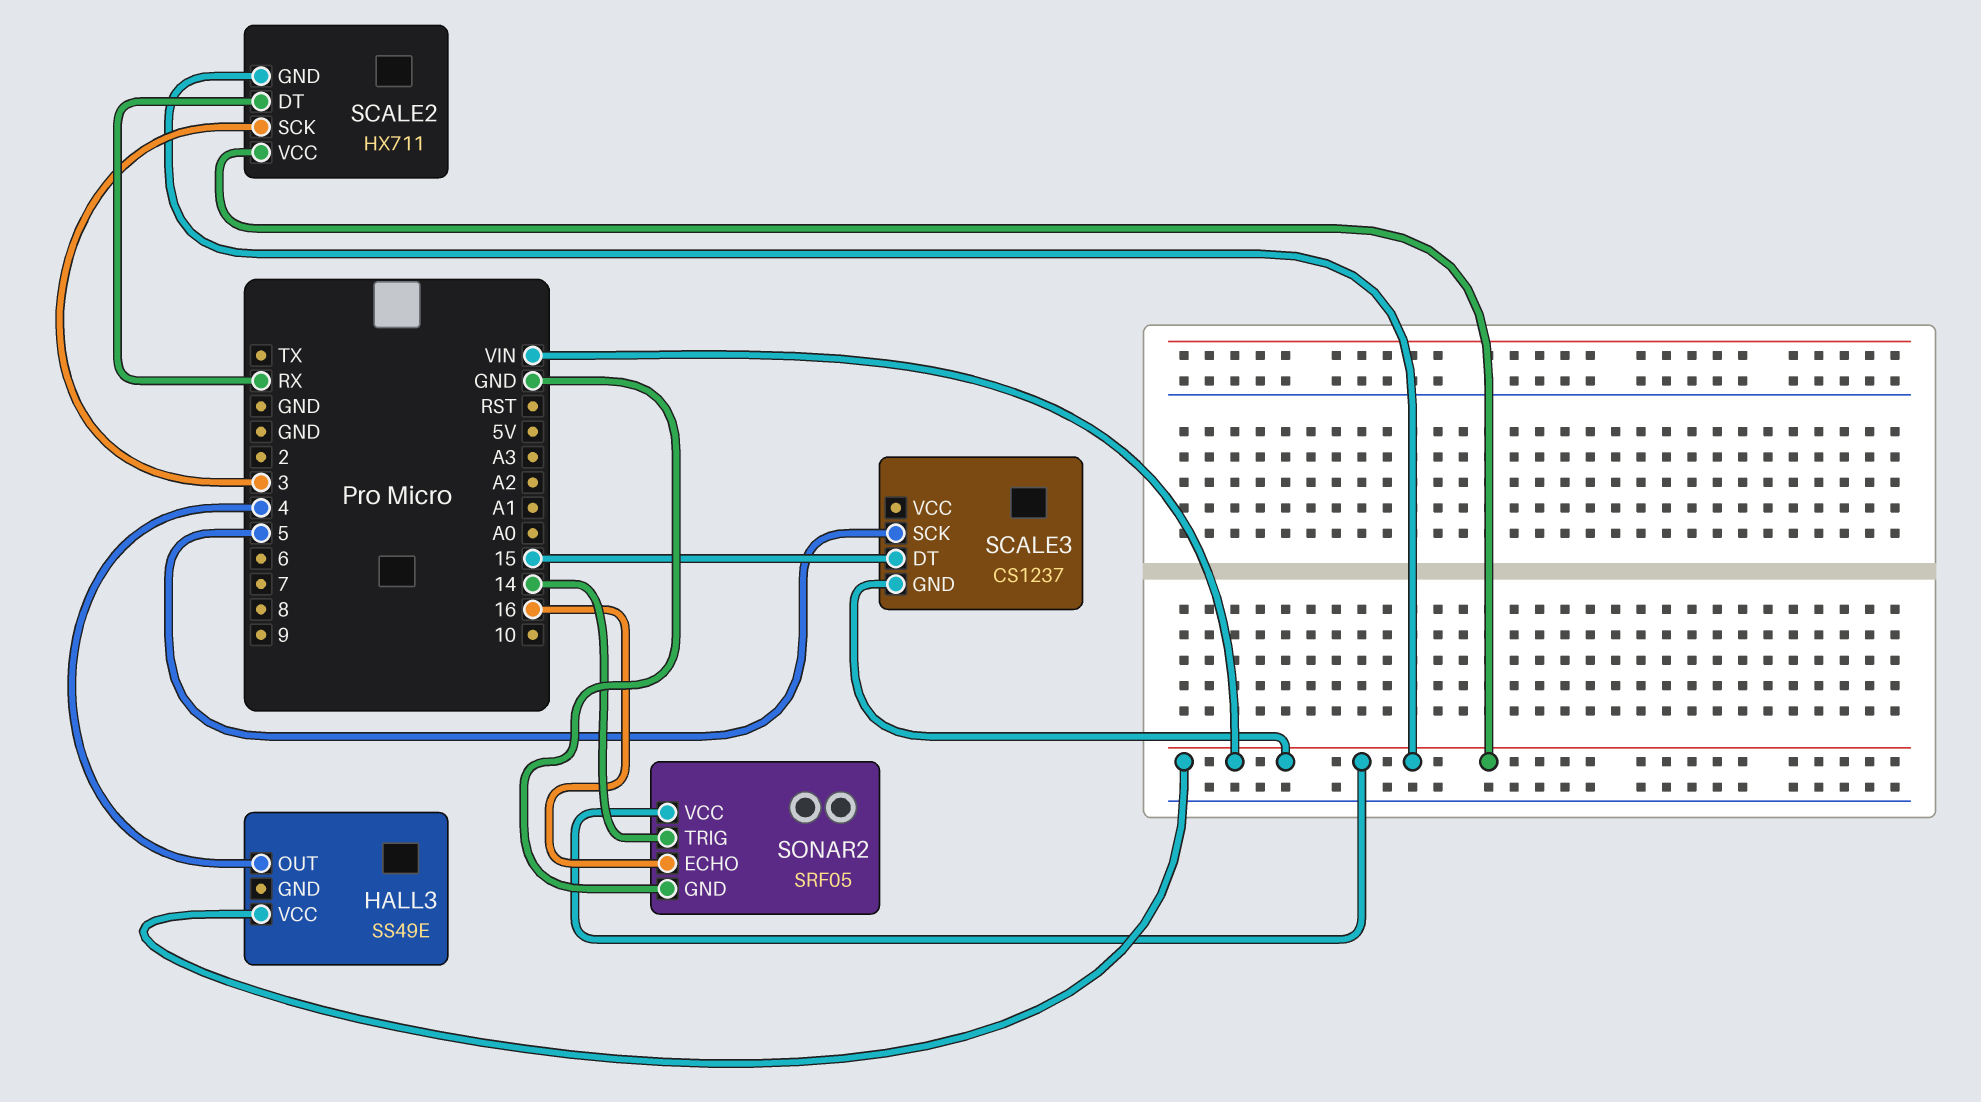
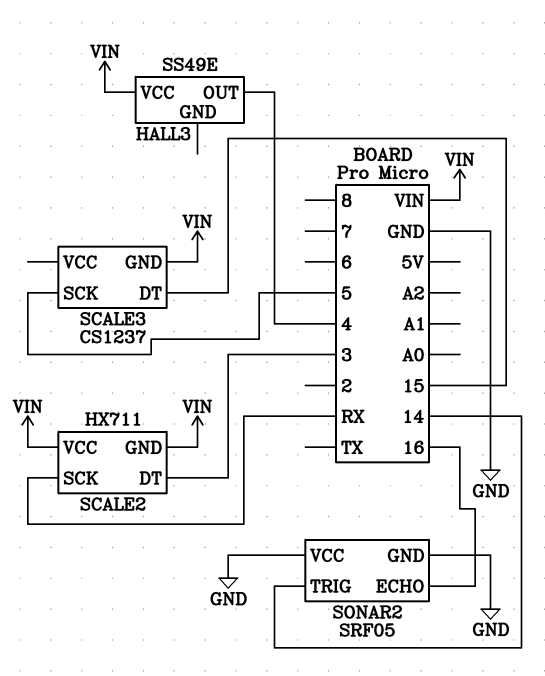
SCALE2 pin DT: RX -> 3
SCALE2 pin SCK: 3 -> RX
SONAR2 pin VCC: VIN -> GND

